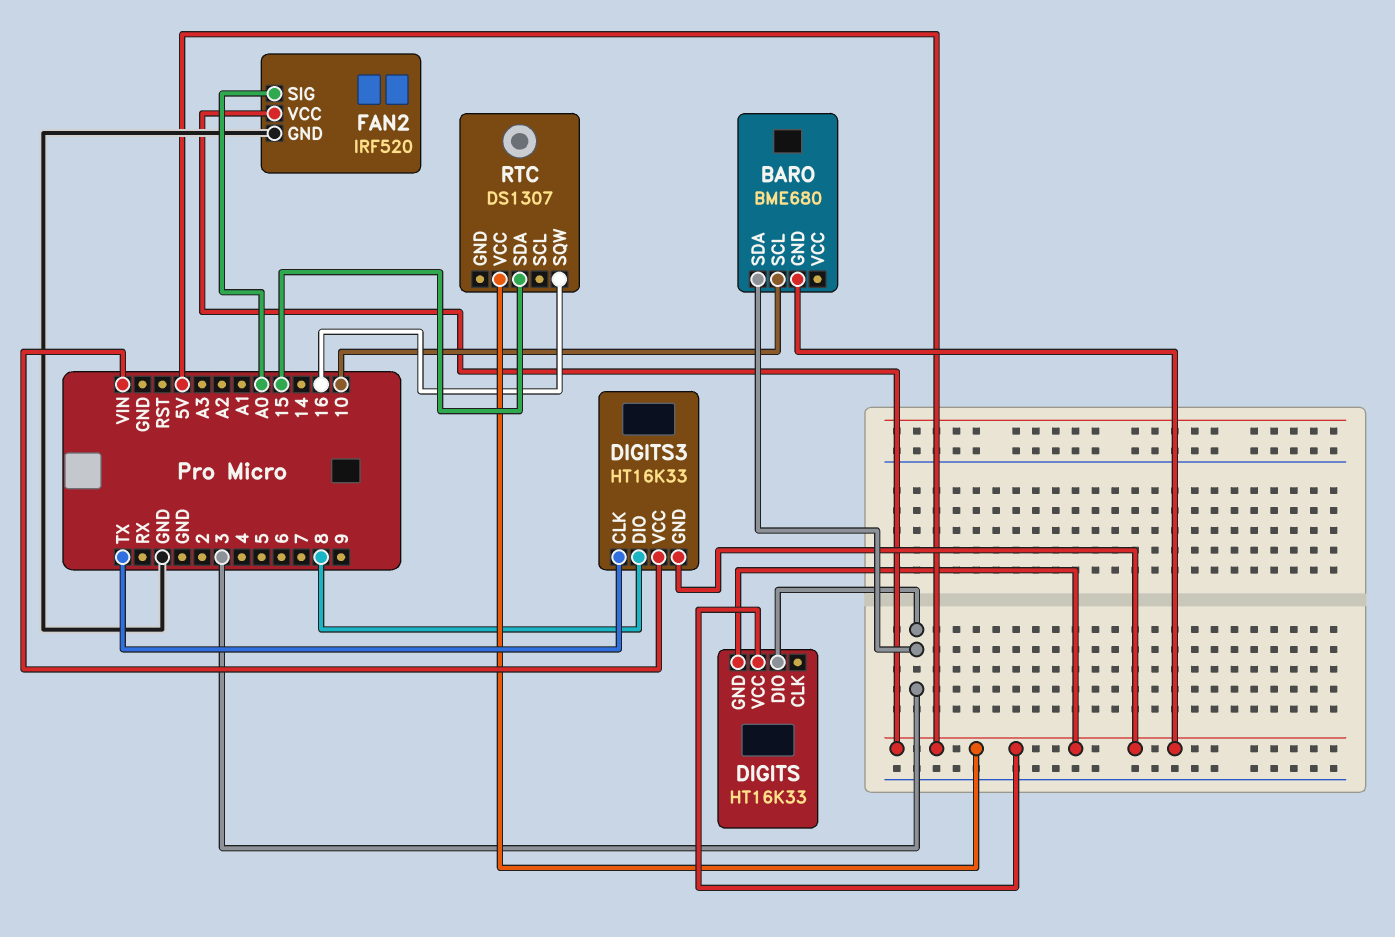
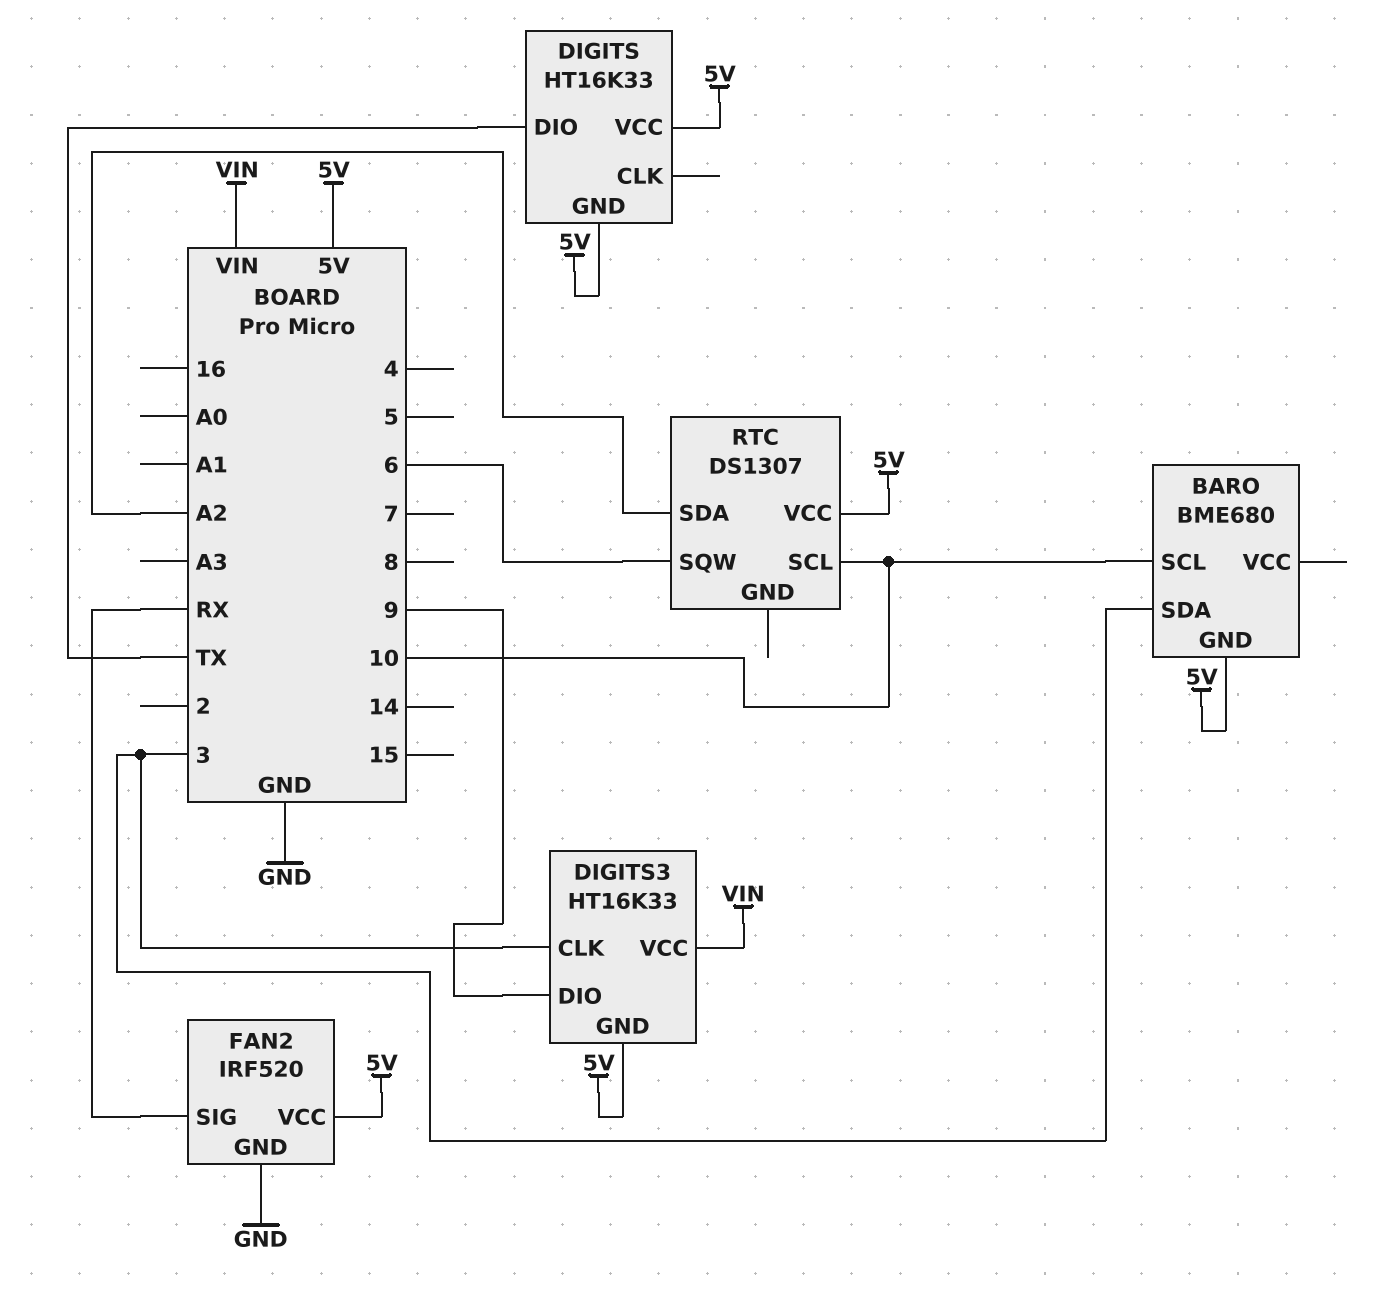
DIGITS pin DIO: 3 -> TX
DIGITS3 pin CLK: TX -> 3
DIGITS3 pin DIO: 8 -> 9
FAN2 pin SIG: A0 -> RX
RTC pin SCL: none -> 10
RTC pin SDA: 15 -> A2
RTC pin SQW: 16 -> 6

